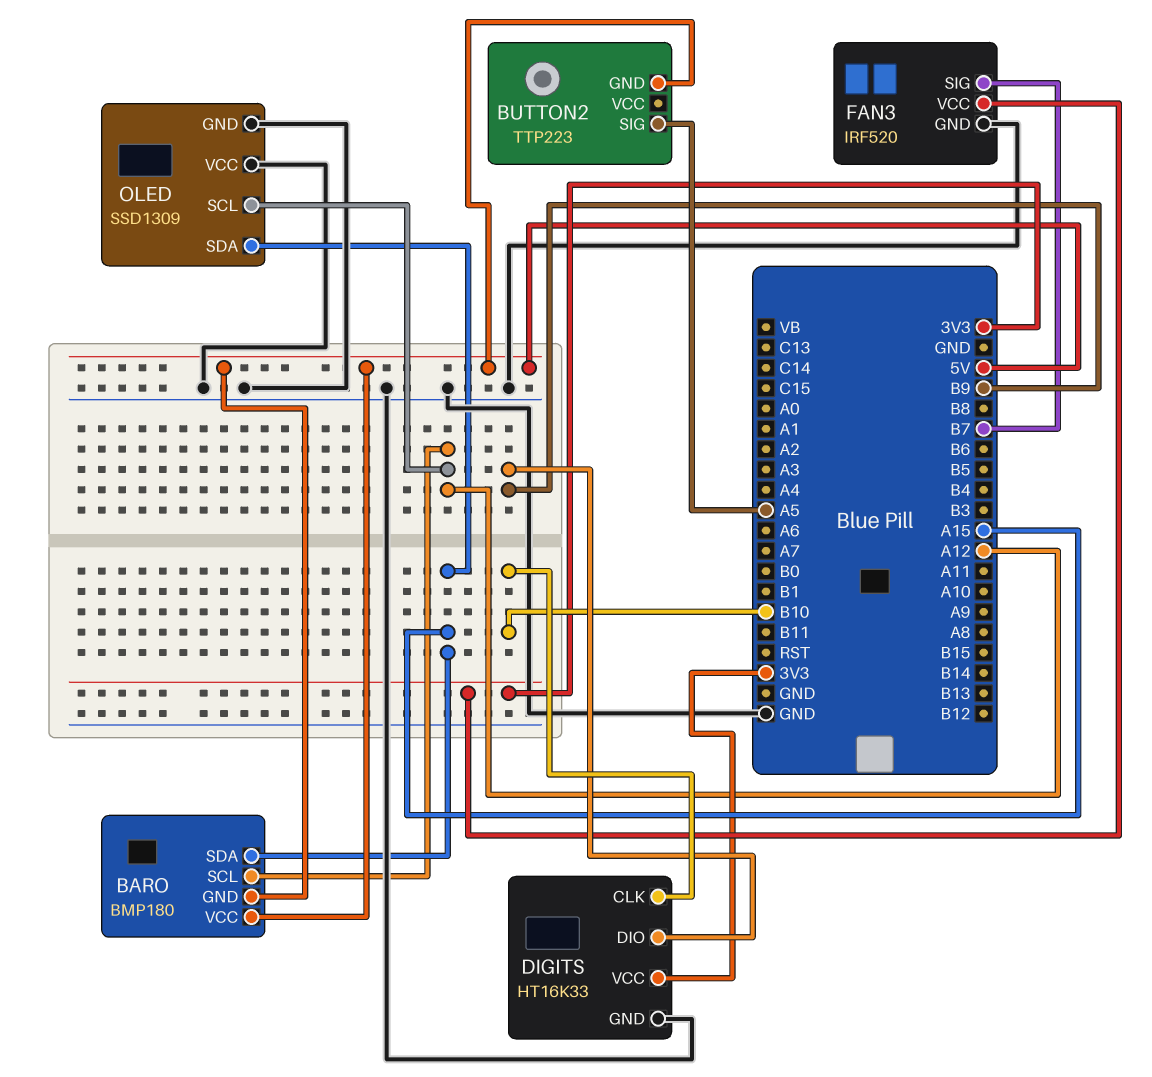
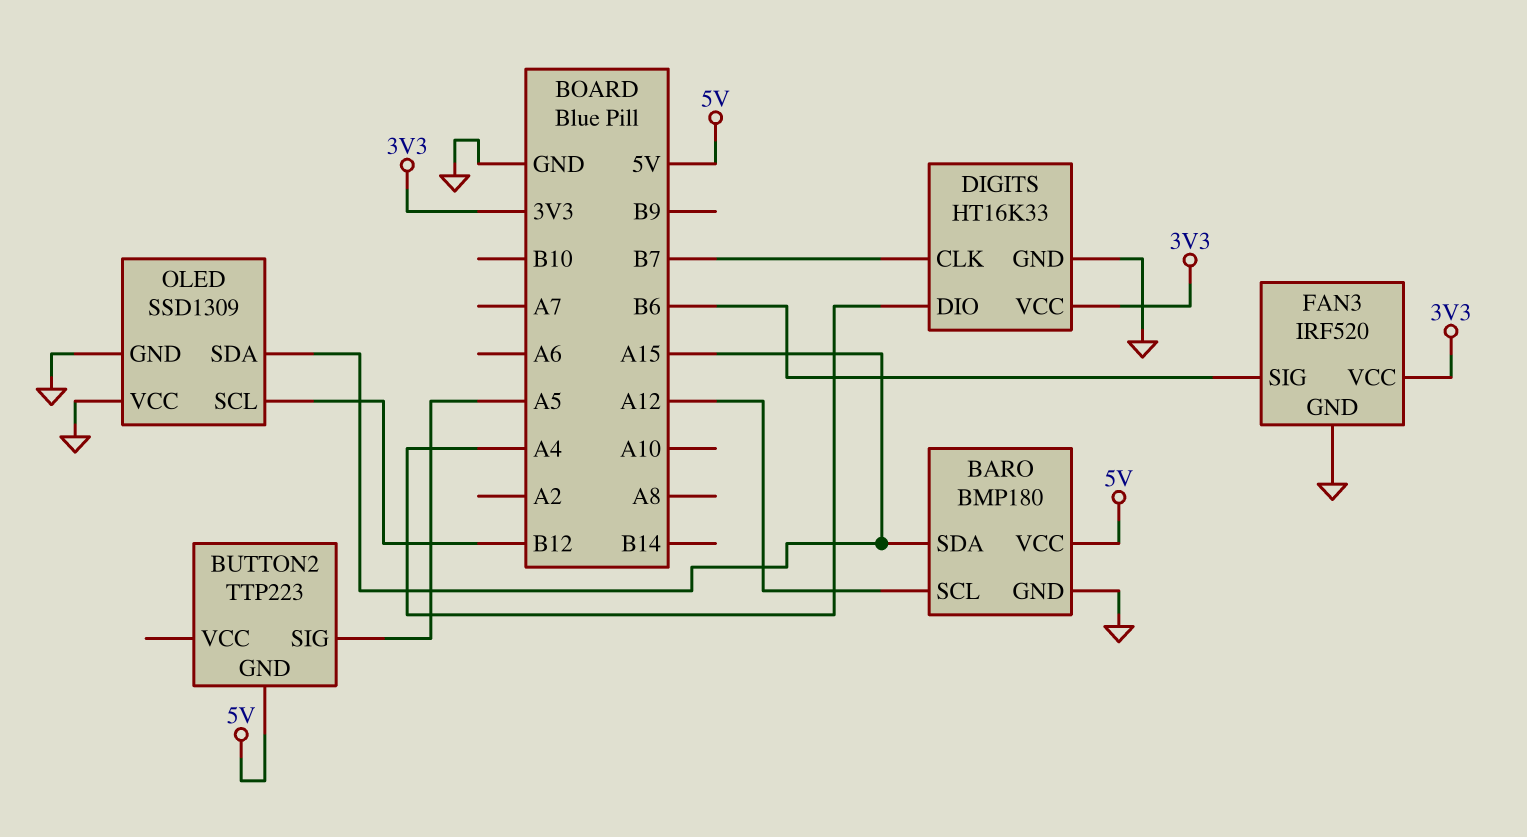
BARO pin GND: 5V -> GND
DIGITS pin CLK: B10 -> B7
DIGITS pin DIO: B9 -> A4
FAN3 pin SIG: B7 -> B6
OLED pin SCL: A12 -> B12

